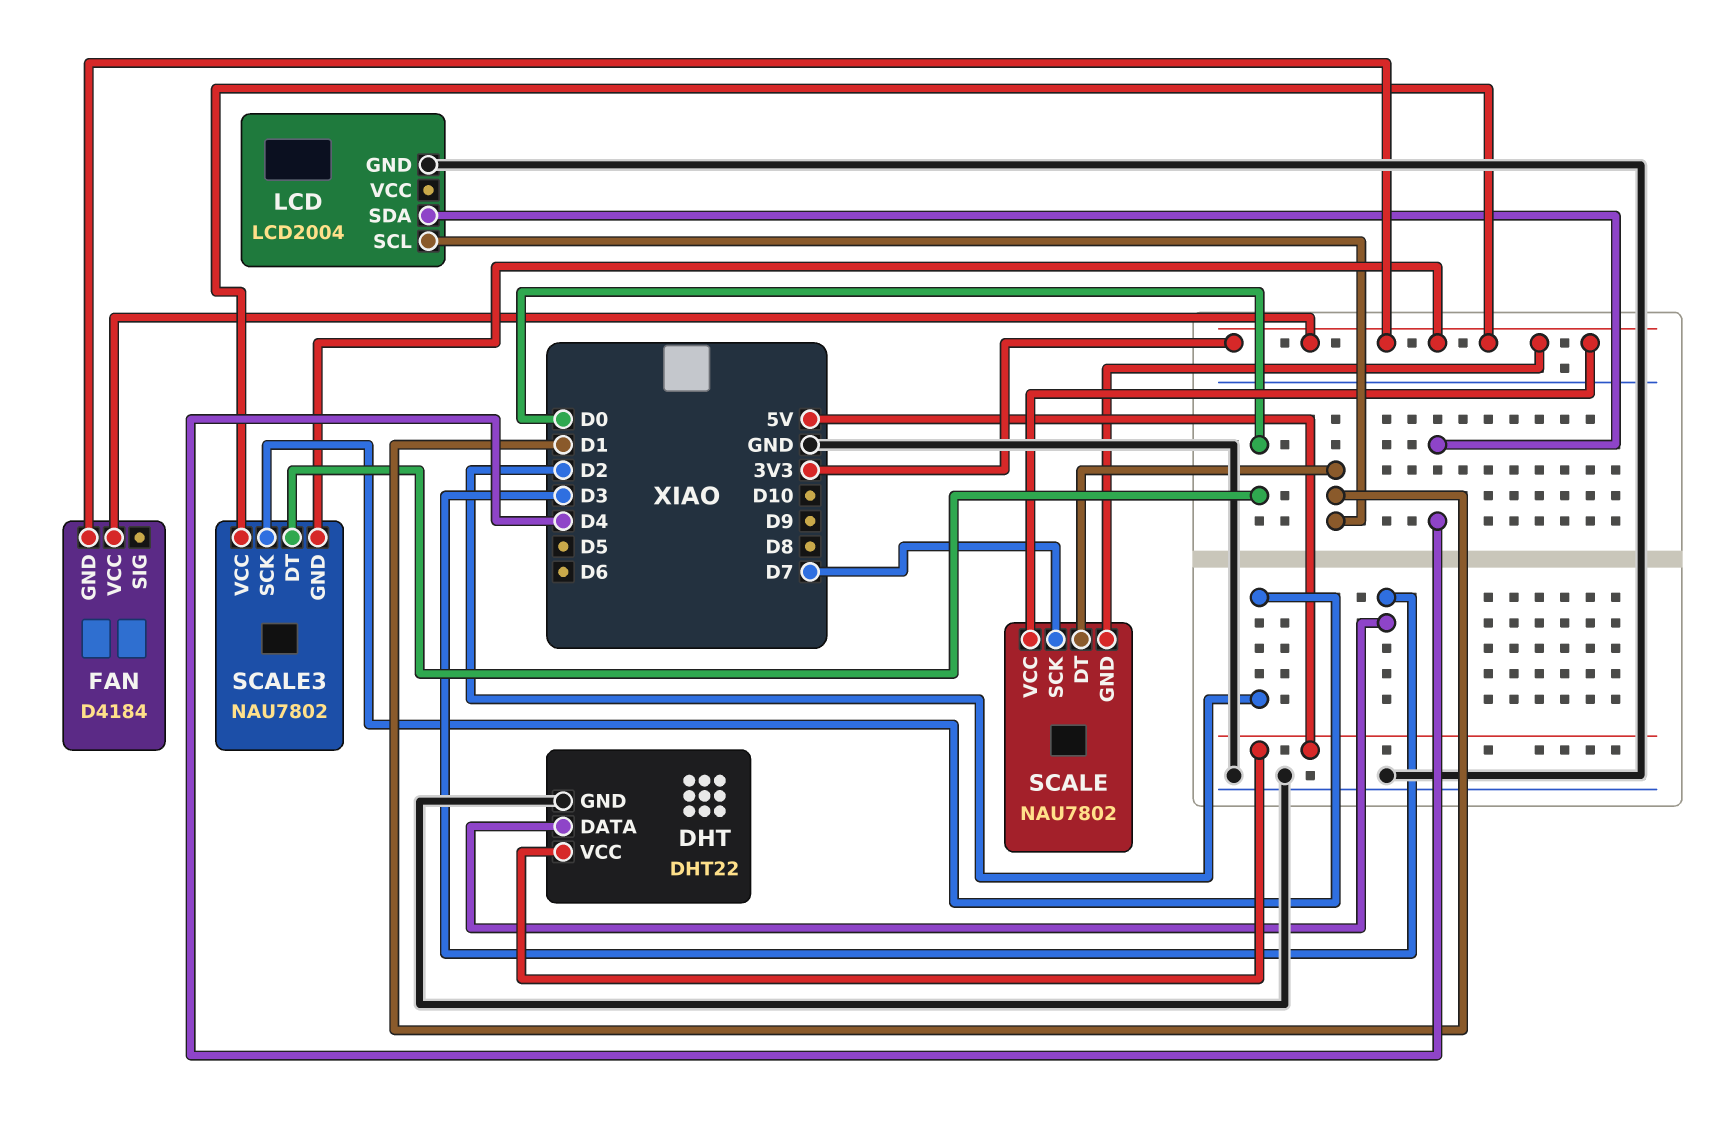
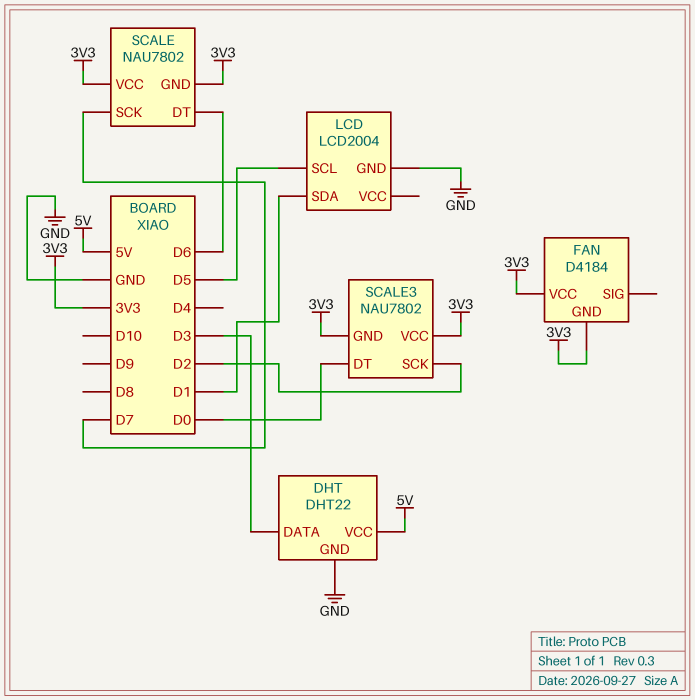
LCD pin SCL: D1 -> D5
LCD pin SDA: D4 -> D1
SCALE pin DT: D1 -> D6

